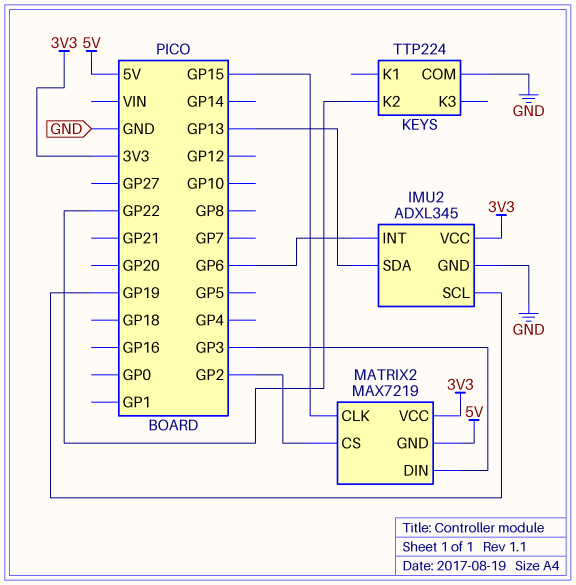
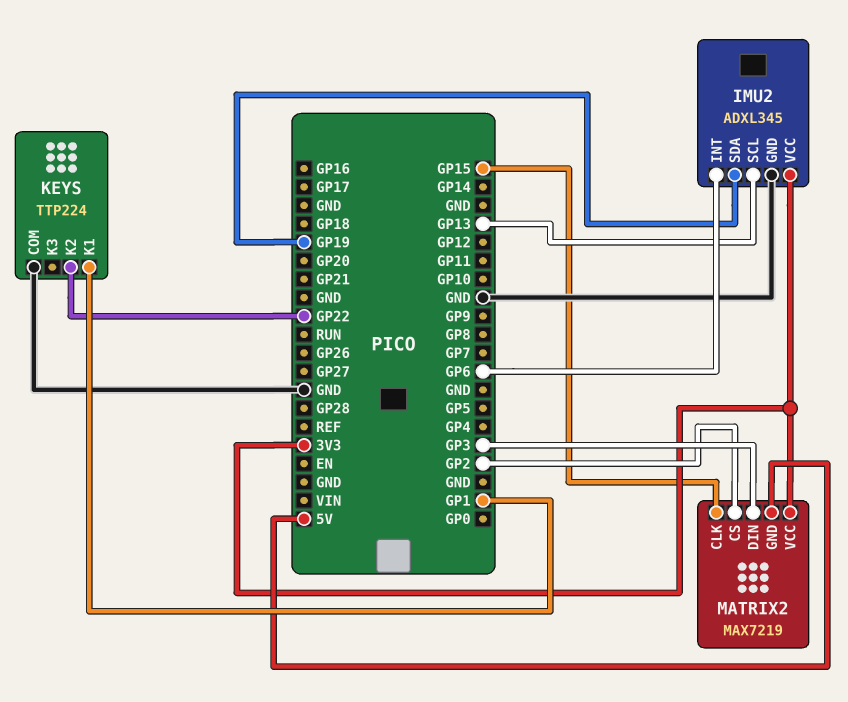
IMU2 pin SCL: GP19 -> GP13
IMU2 pin SDA: GP13 -> GP19
KEYS pin K1: none -> GP1

